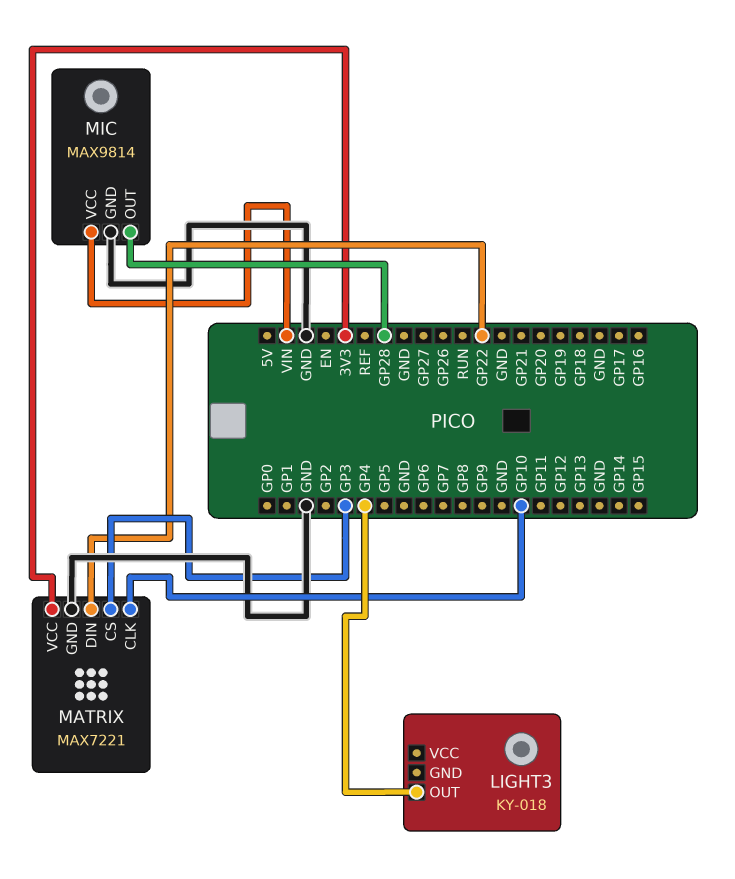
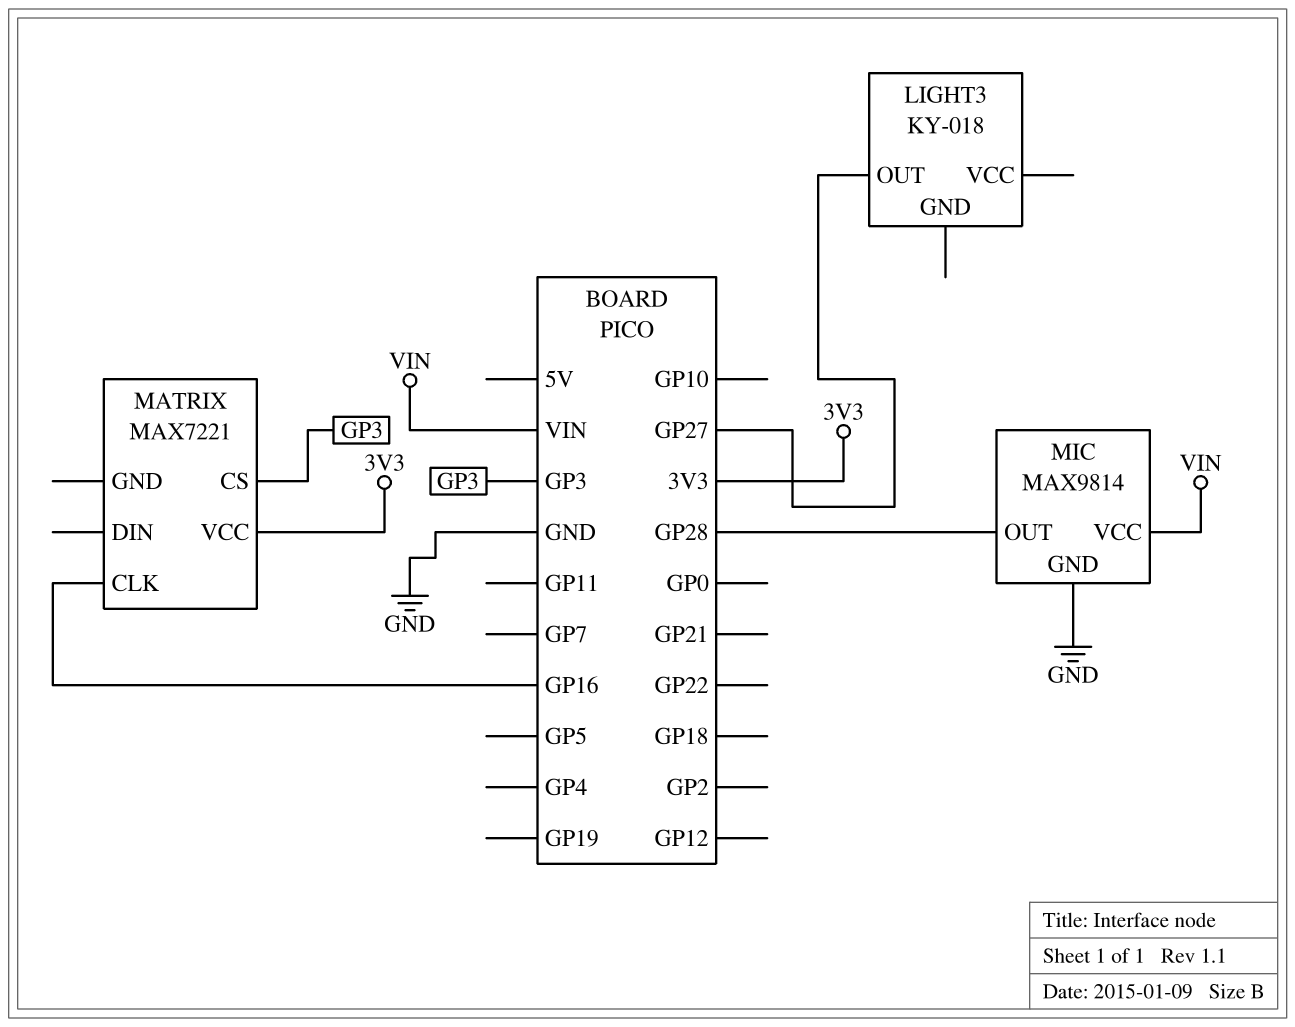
LIGHT3 pin OUT: GP4 -> GP27
MATRIX pin CLK: GP10 -> GP16
MATRIX pin DIN: GP22 -> none
MATRIX pin GND: GND -> none

